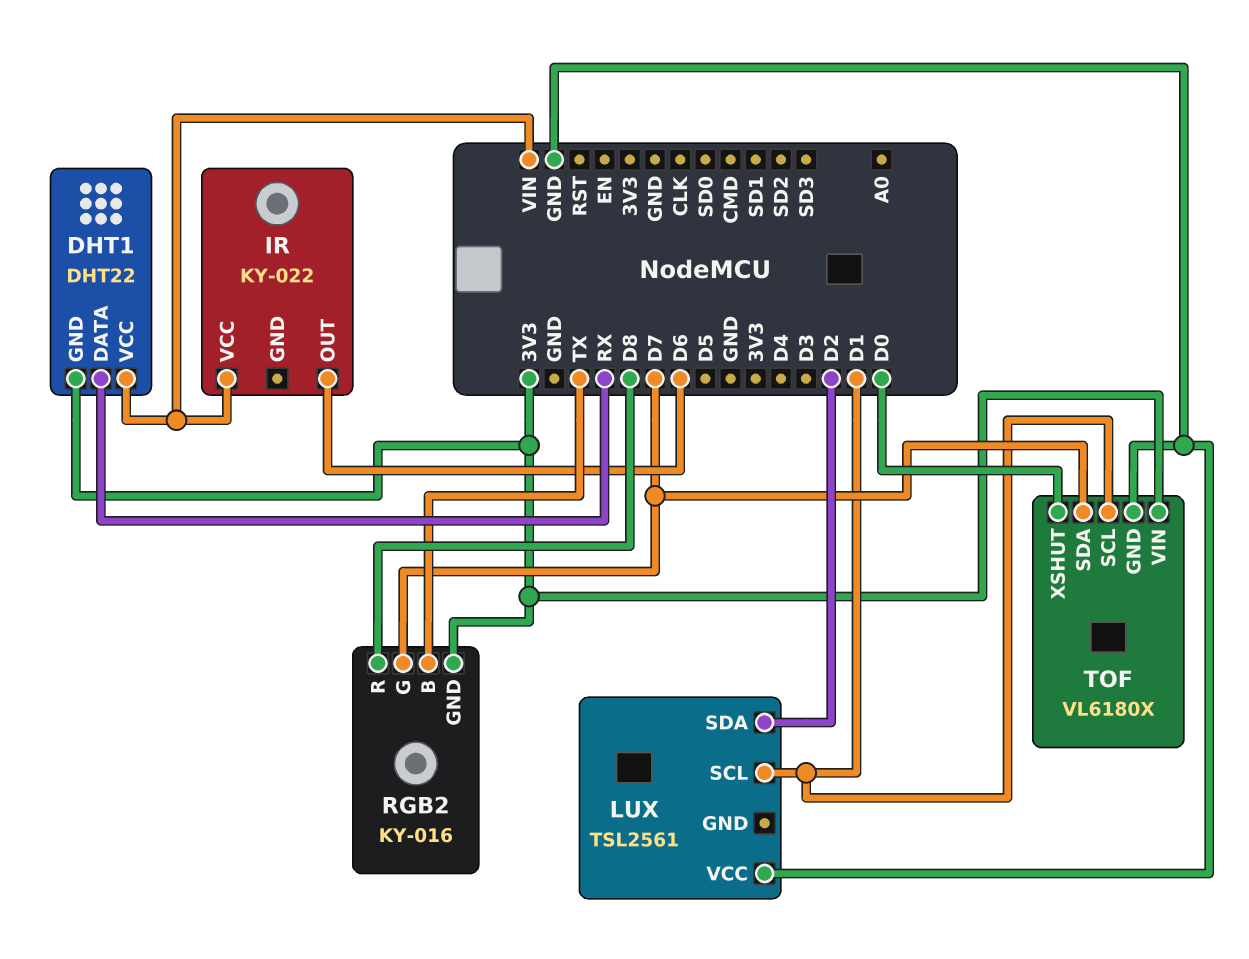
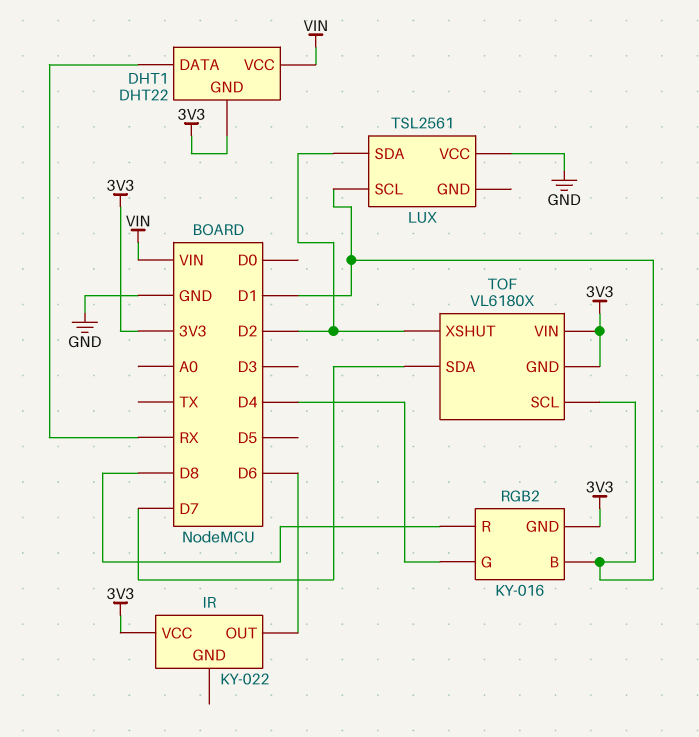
IR pin VCC: VIN -> 3V3
RGB2 pin B: TX -> D1
RGB2 pin G: D7 -> D4
TOF pin GND: GND -> 3V3
TOF pin XSHUT: D0 -> D2

